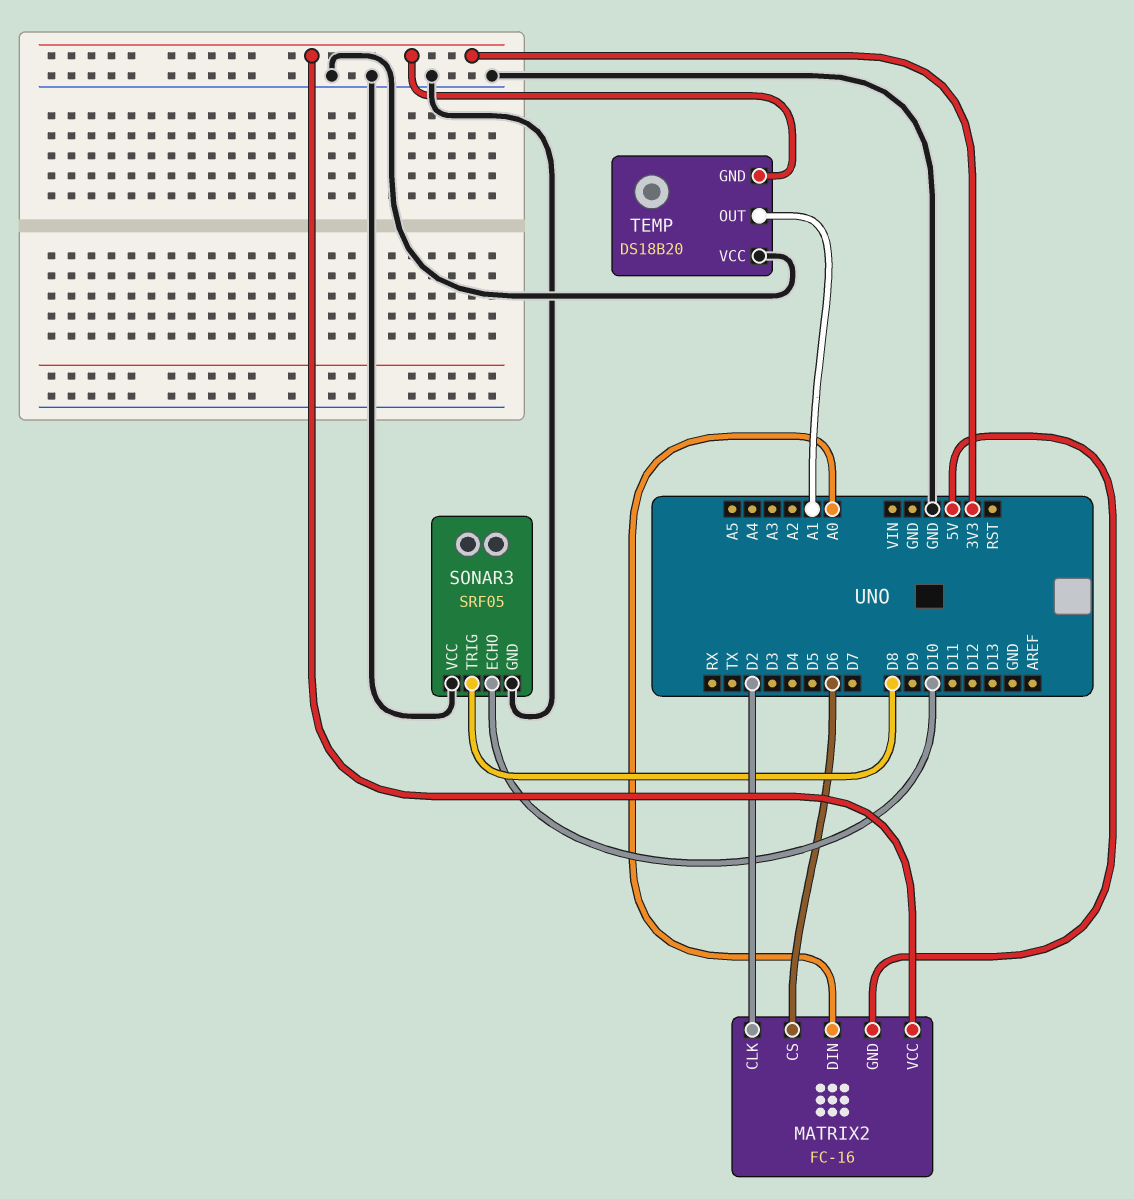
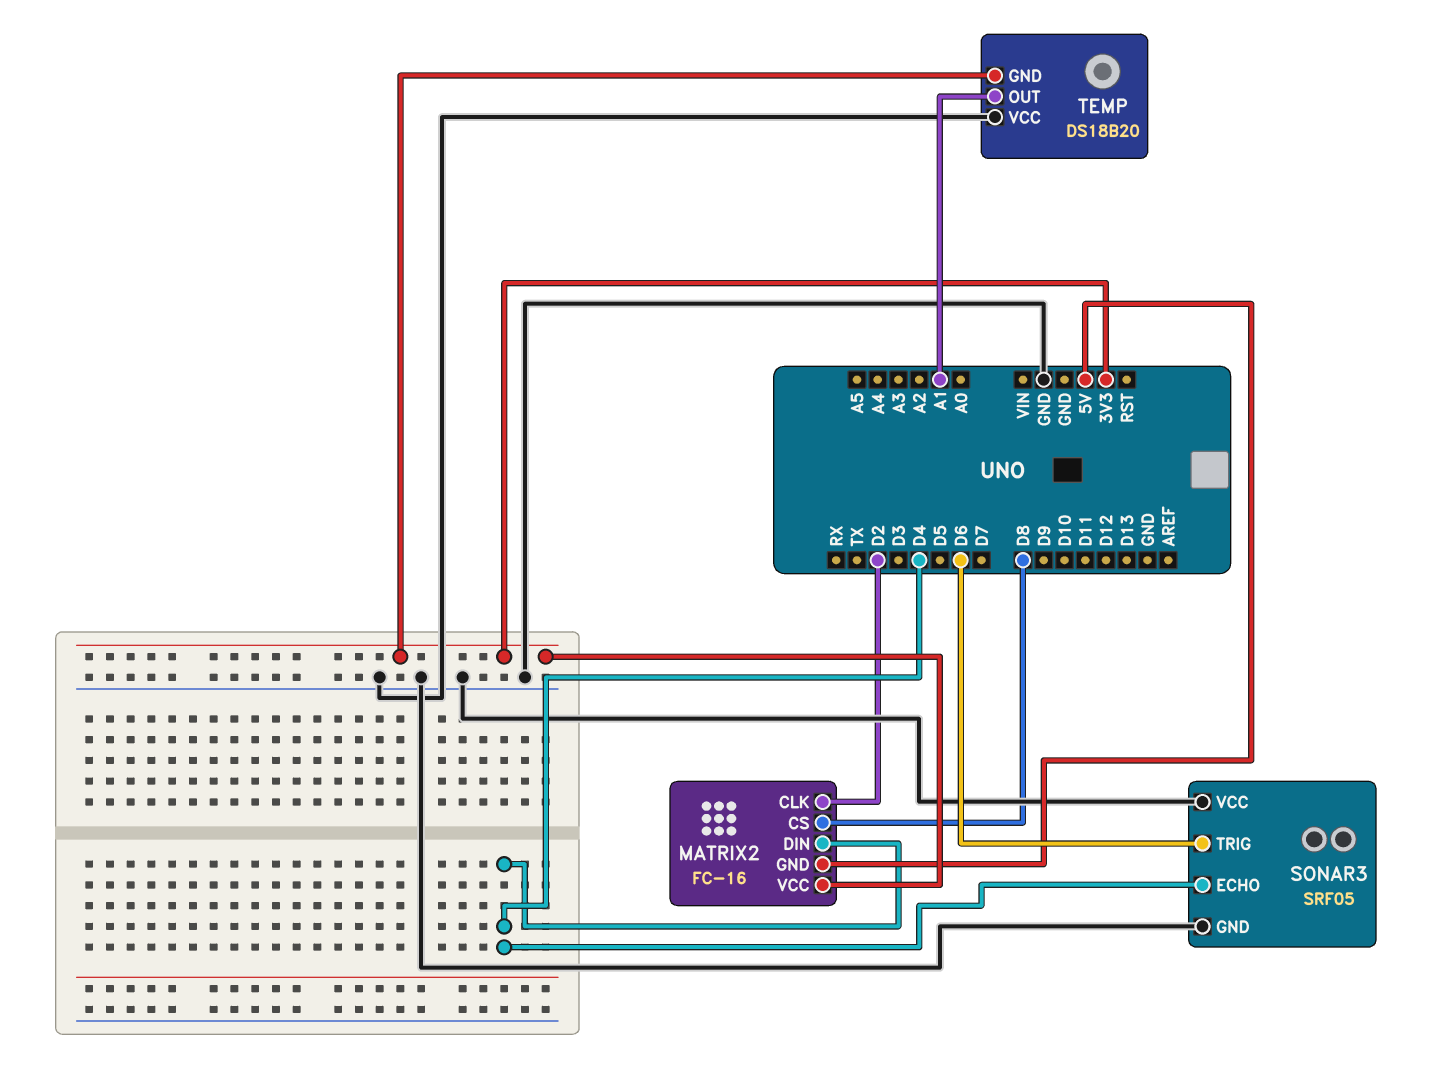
MATRIX2 pin CS: D6 -> D8
MATRIX2 pin DIN: A0 -> D4
SONAR3 pin ECHO: D10 -> D4
SONAR3 pin TRIG: D8 -> D6

